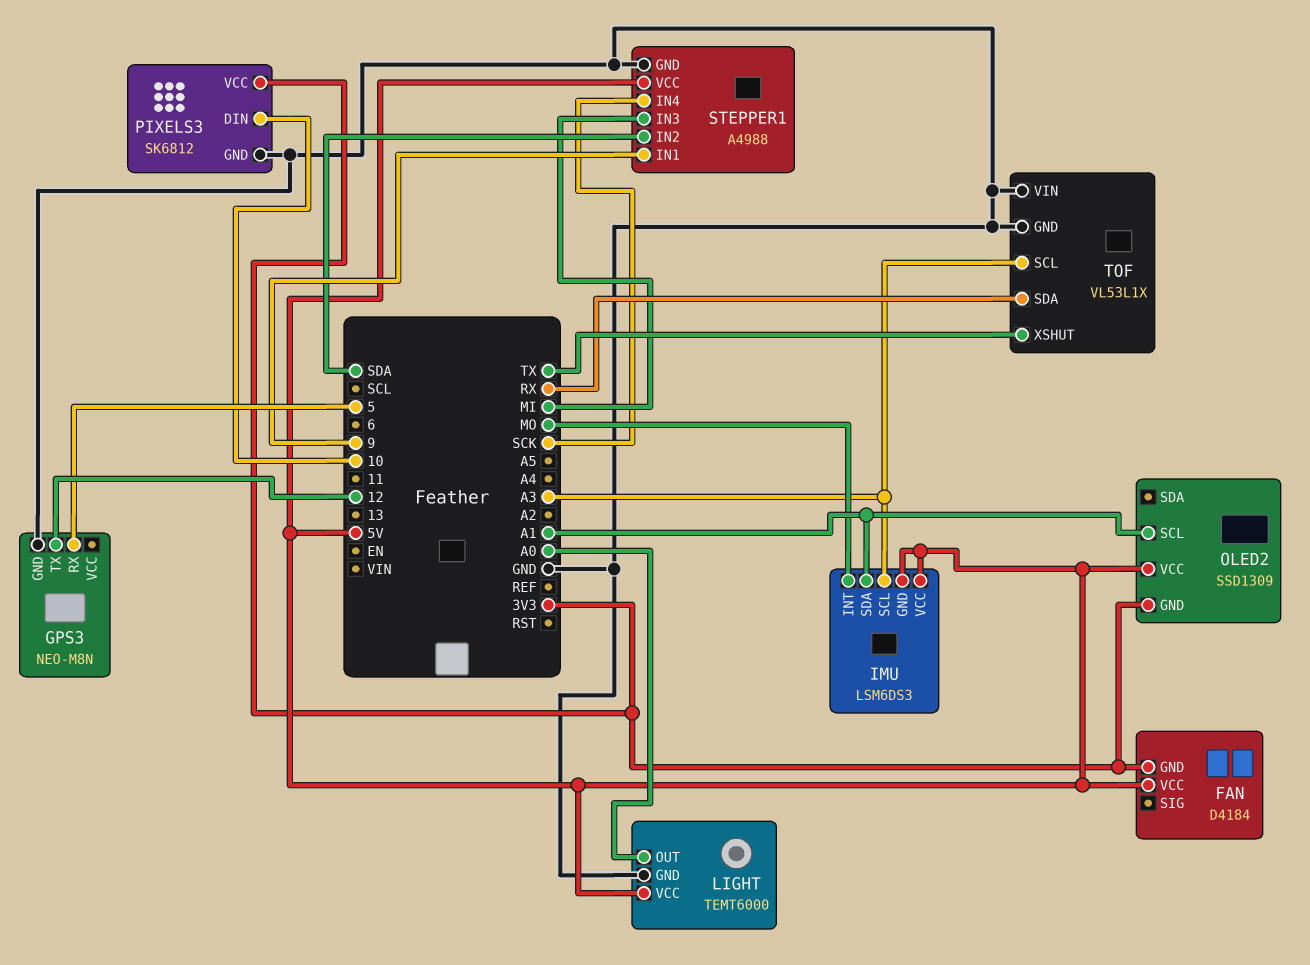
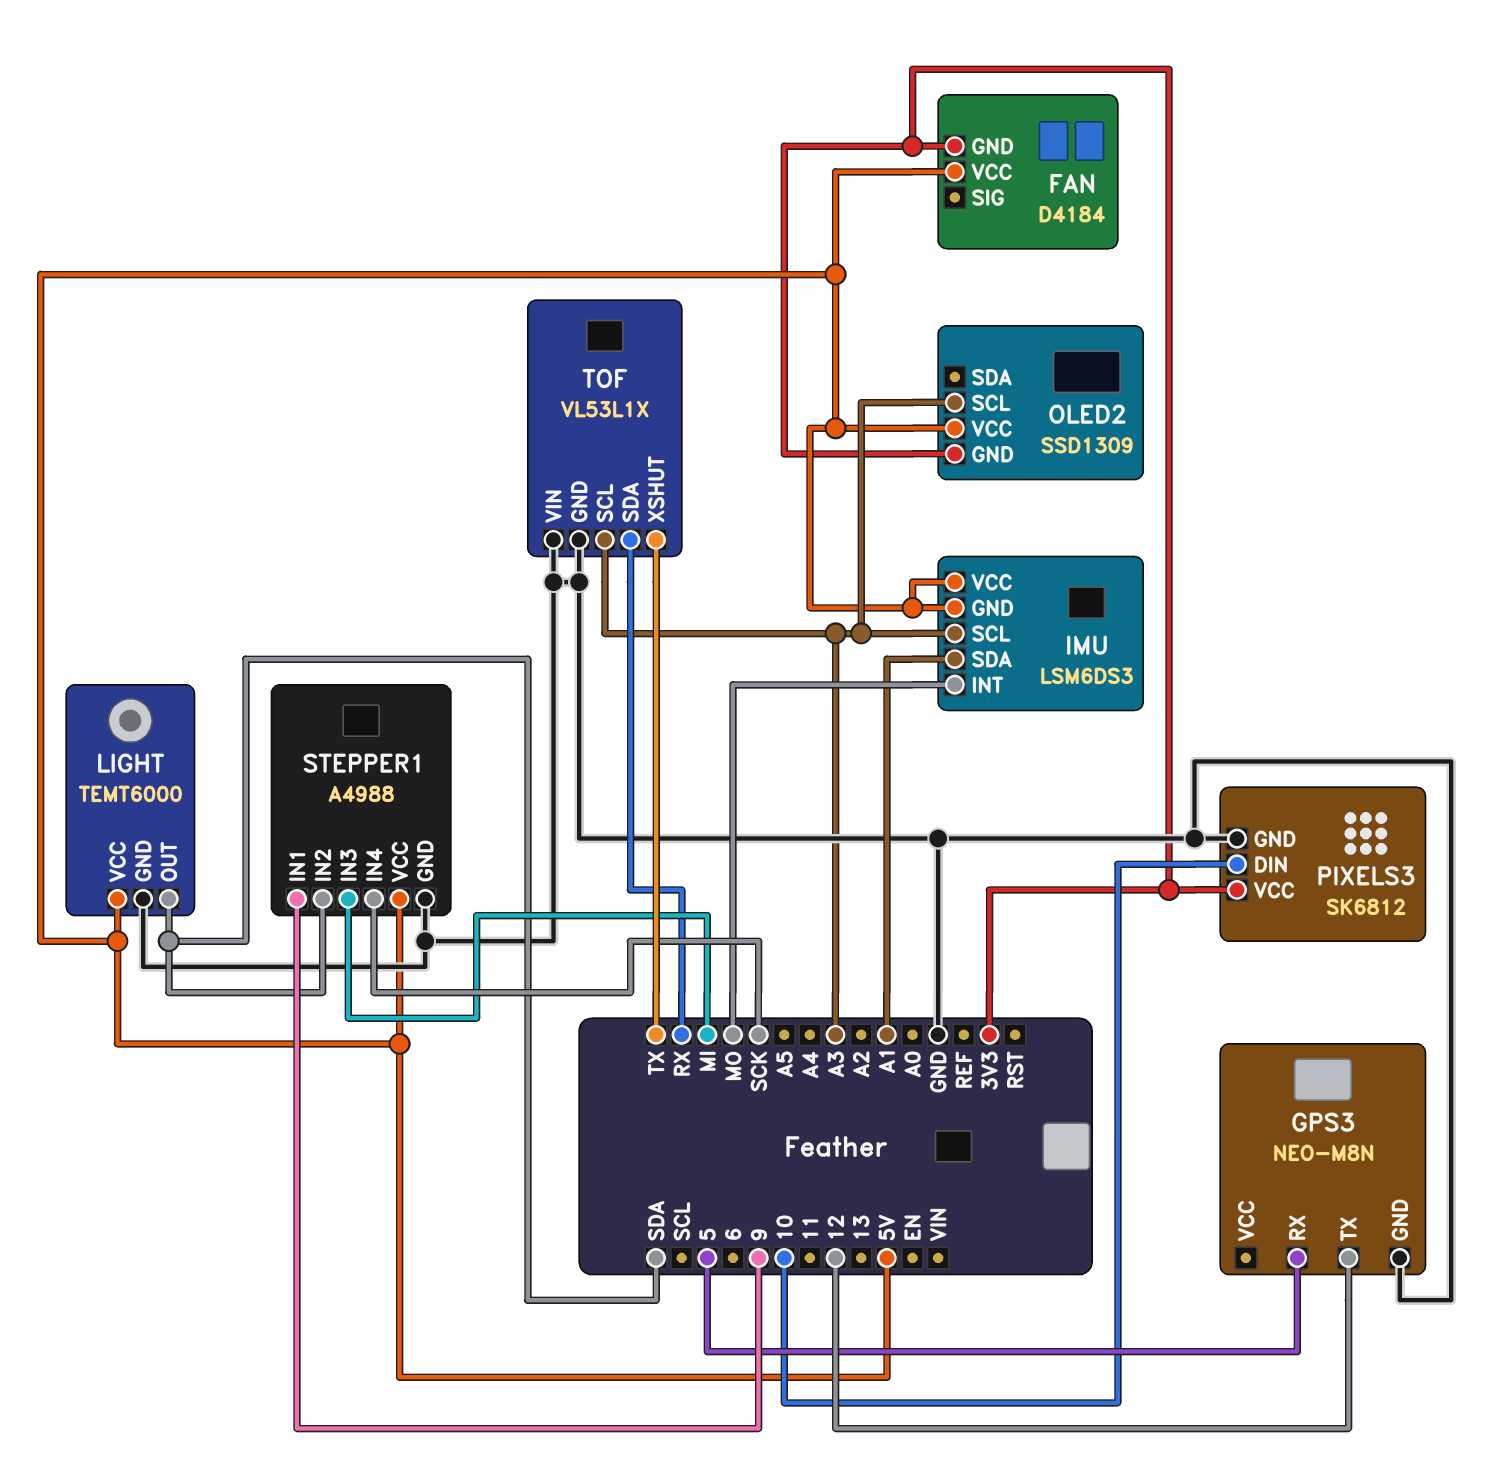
LIGHT pin OUT: A0 -> SDA
OLED2 pin SCL: A1 -> A3

